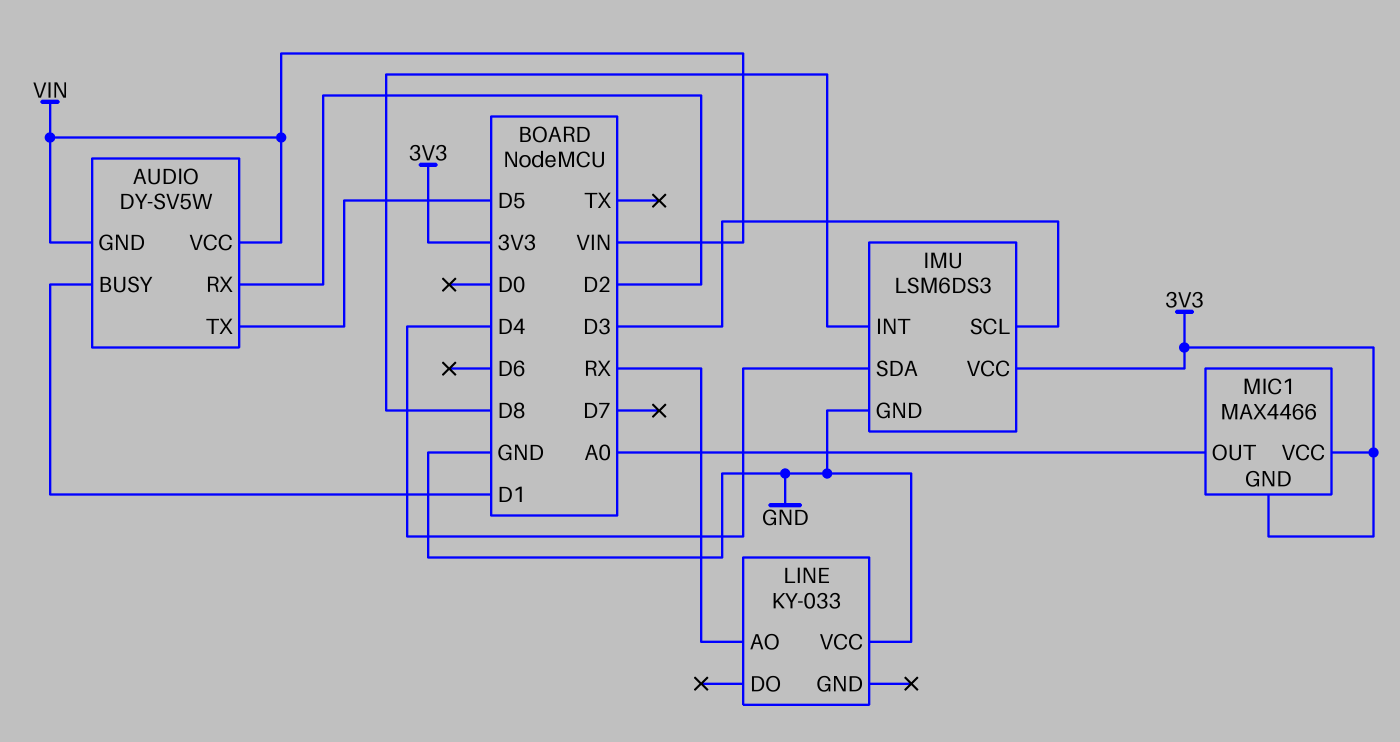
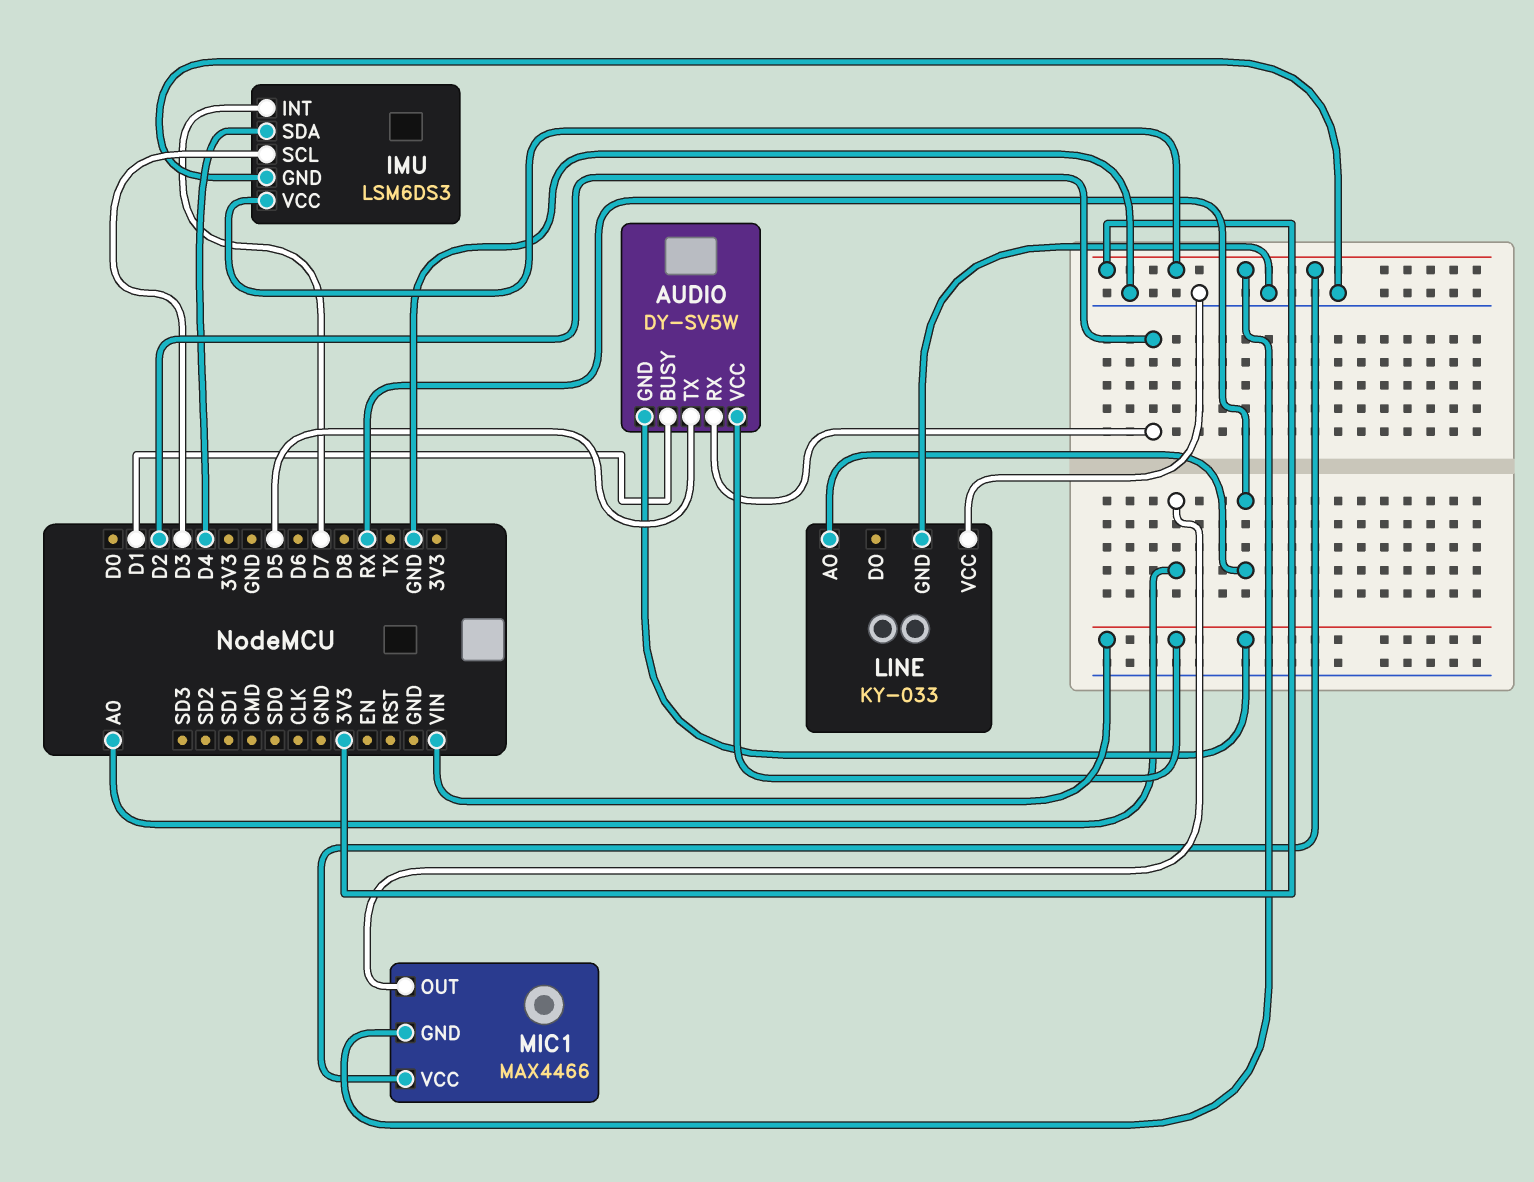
IMU pin INT: D8 -> D7
LINE pin GND: none -> GND

